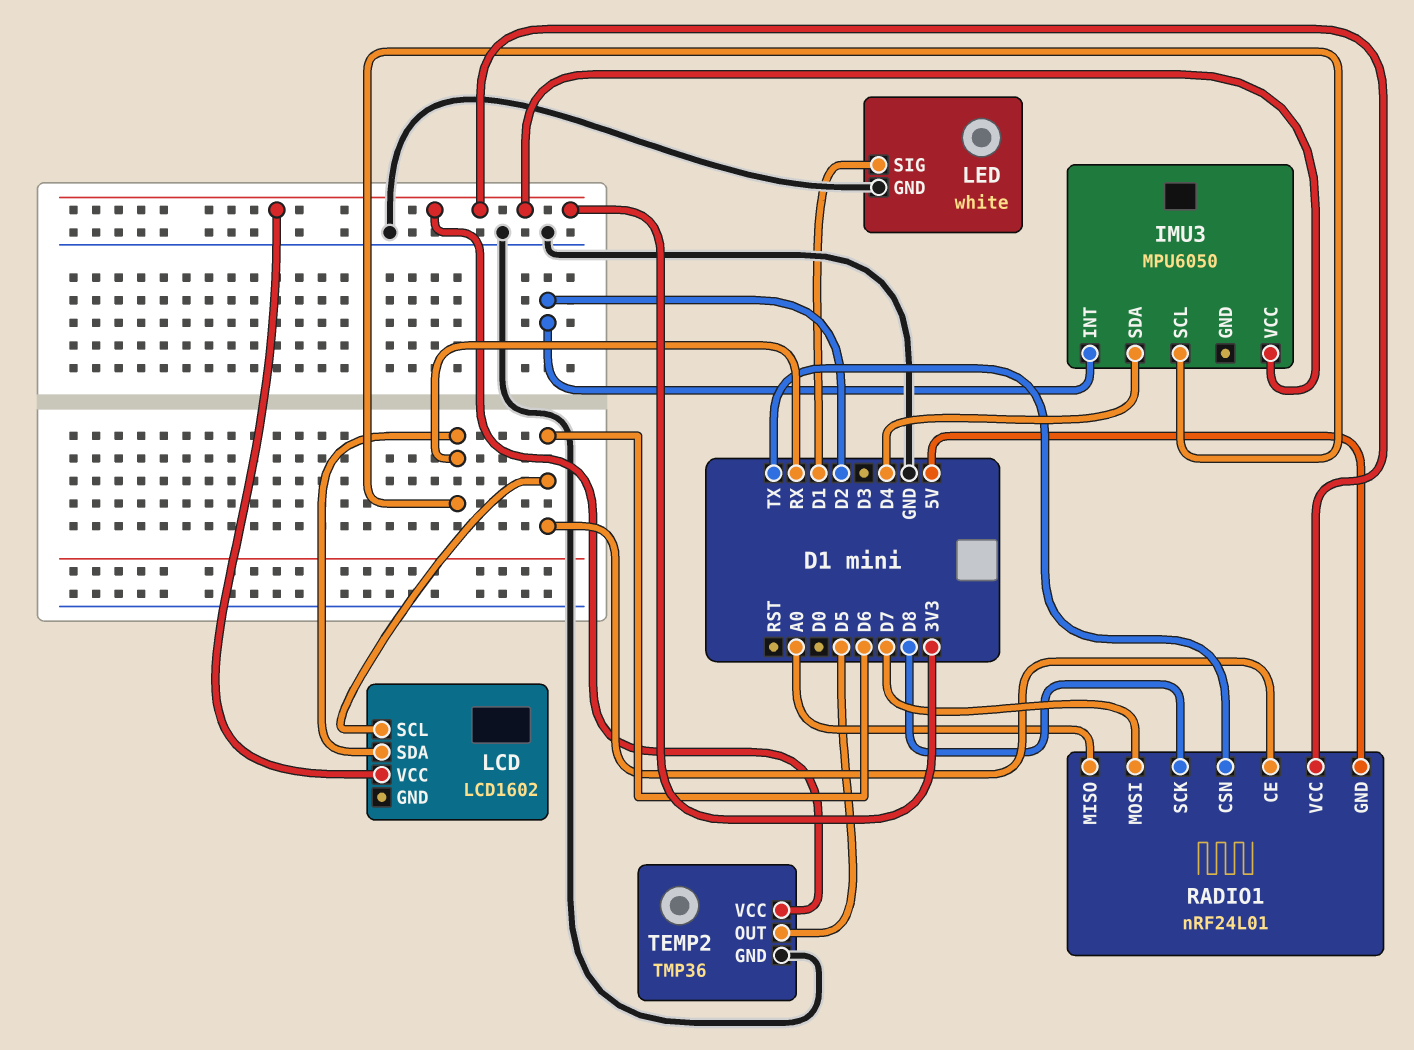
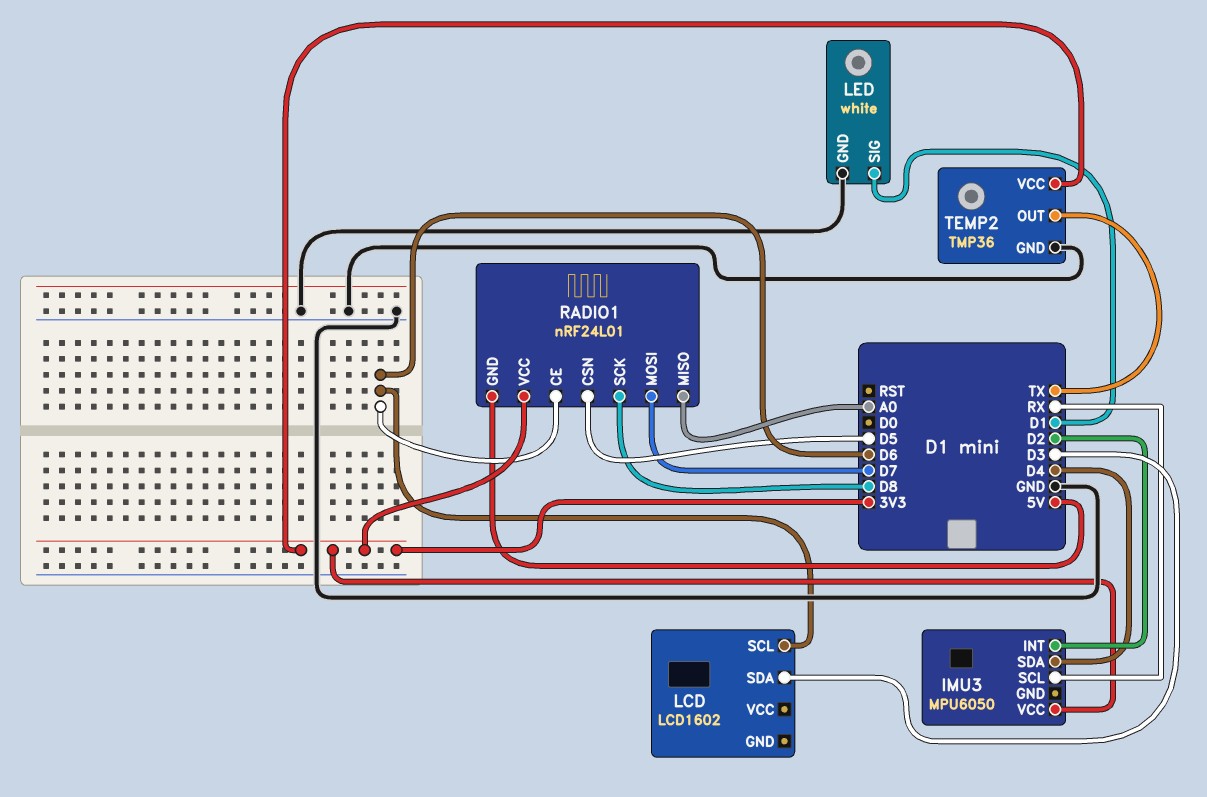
LCD pin SDA: RX -> D3
LCD pin VCC: 3V3 -> none
RADIO1 pin CSN: TX -> D5
TEMP2 pin OUT: D5 -> TX

